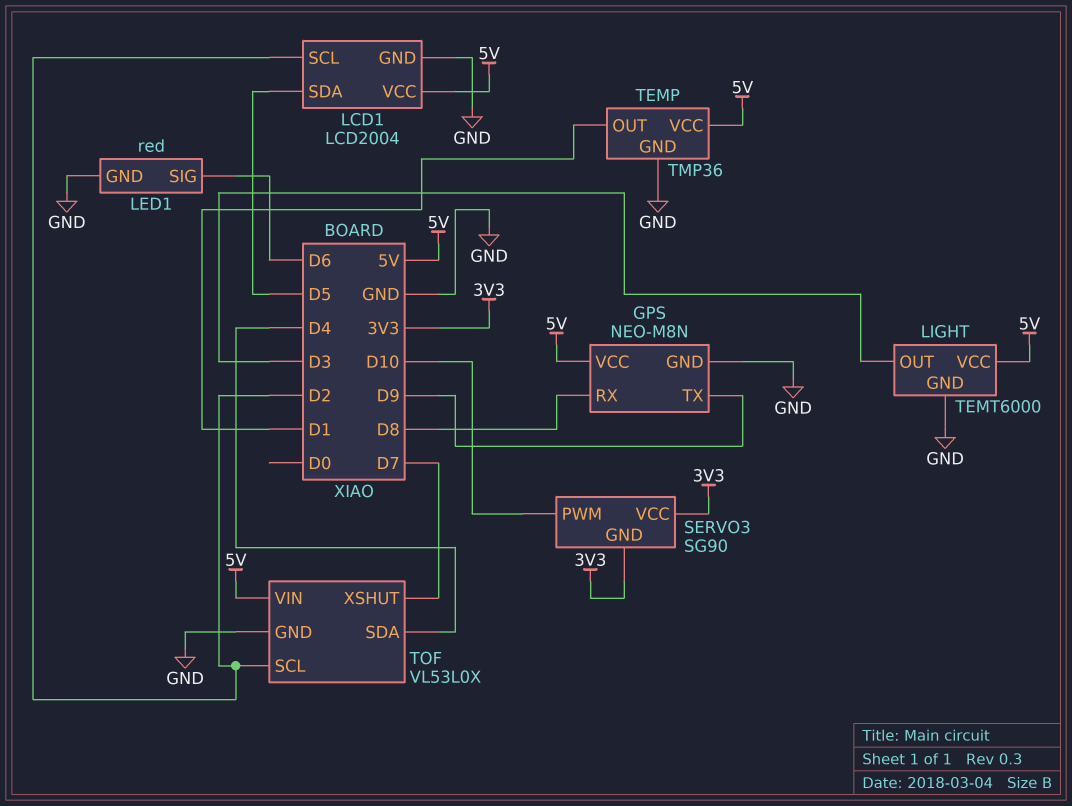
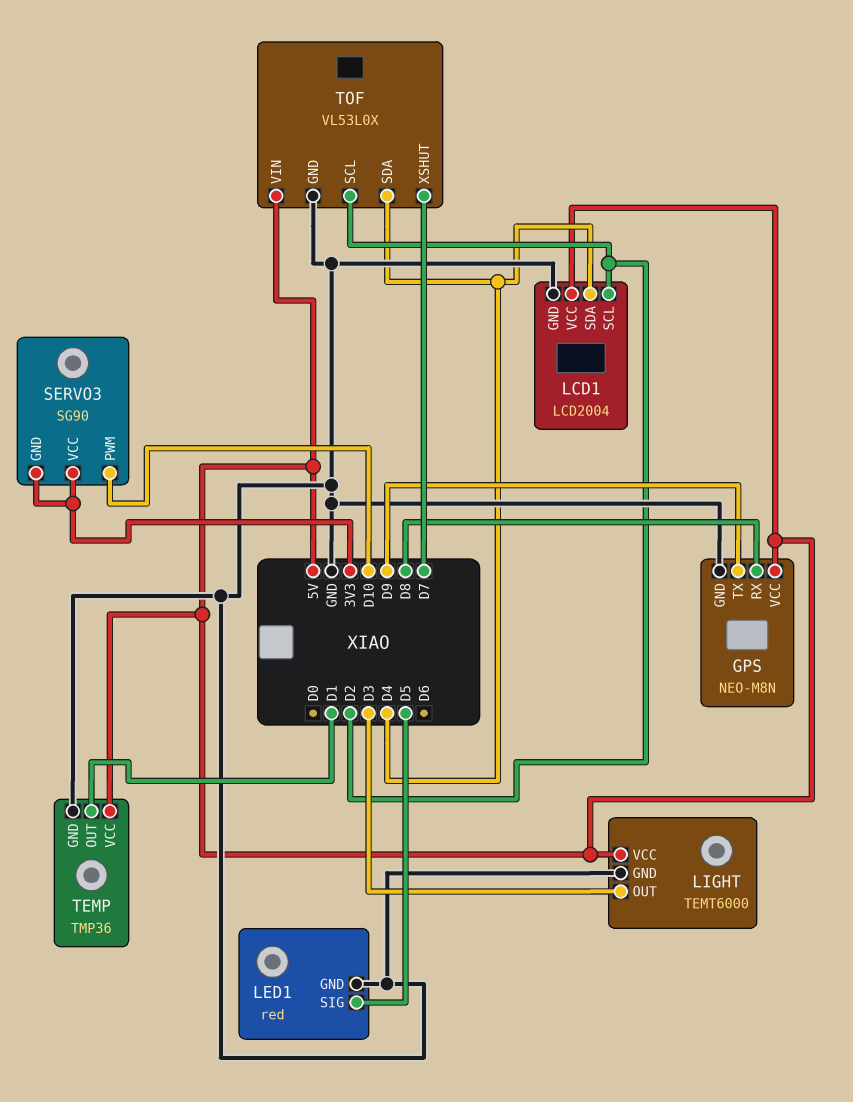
LCD1 pin SDA: D5 -> D4
LED1 pin SIG: D6 -> D5

